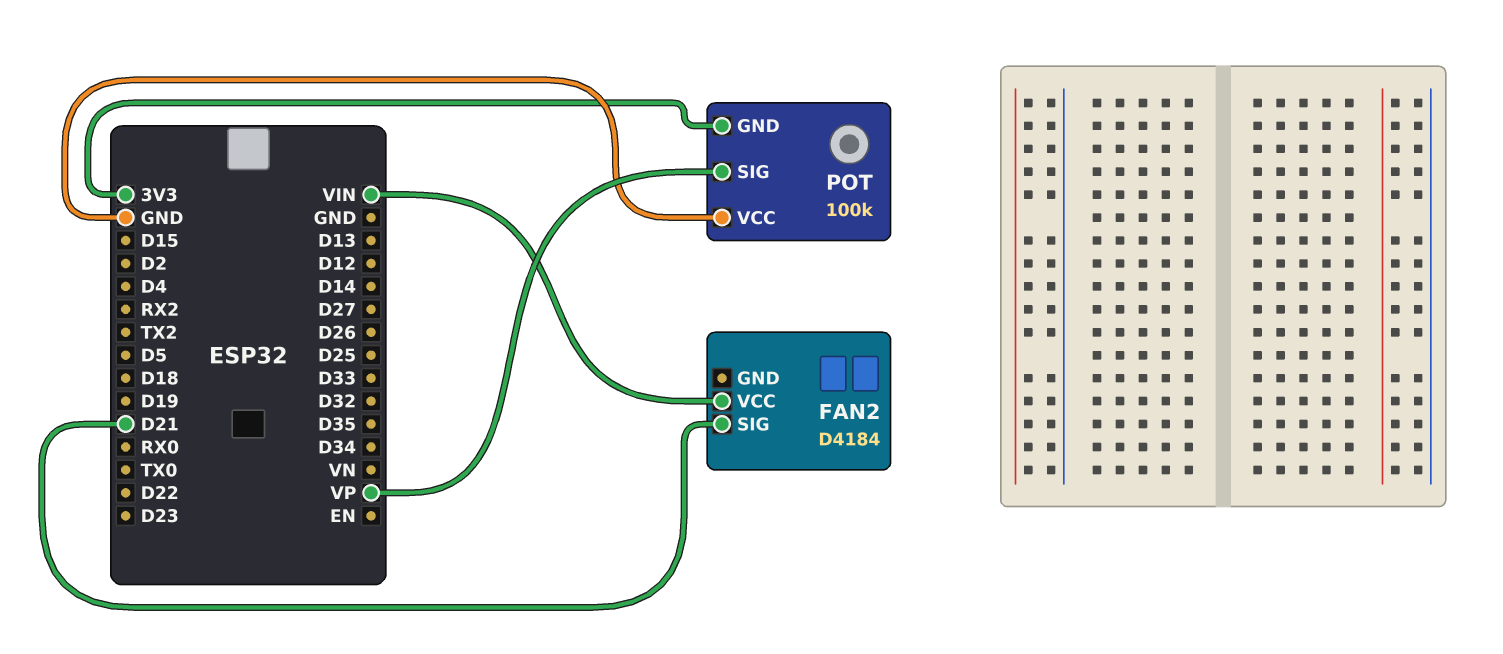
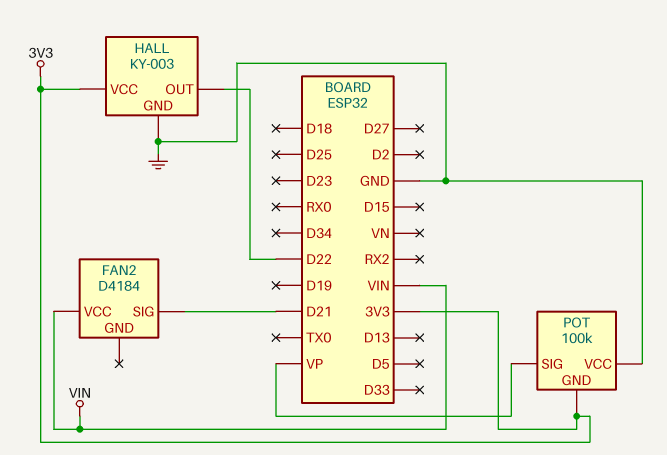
HALL: none -> KY-003
HALL pin GND: none -> GND
HALL pin OUT: none -> D22
HALL pin VCC: none -> 3V3

